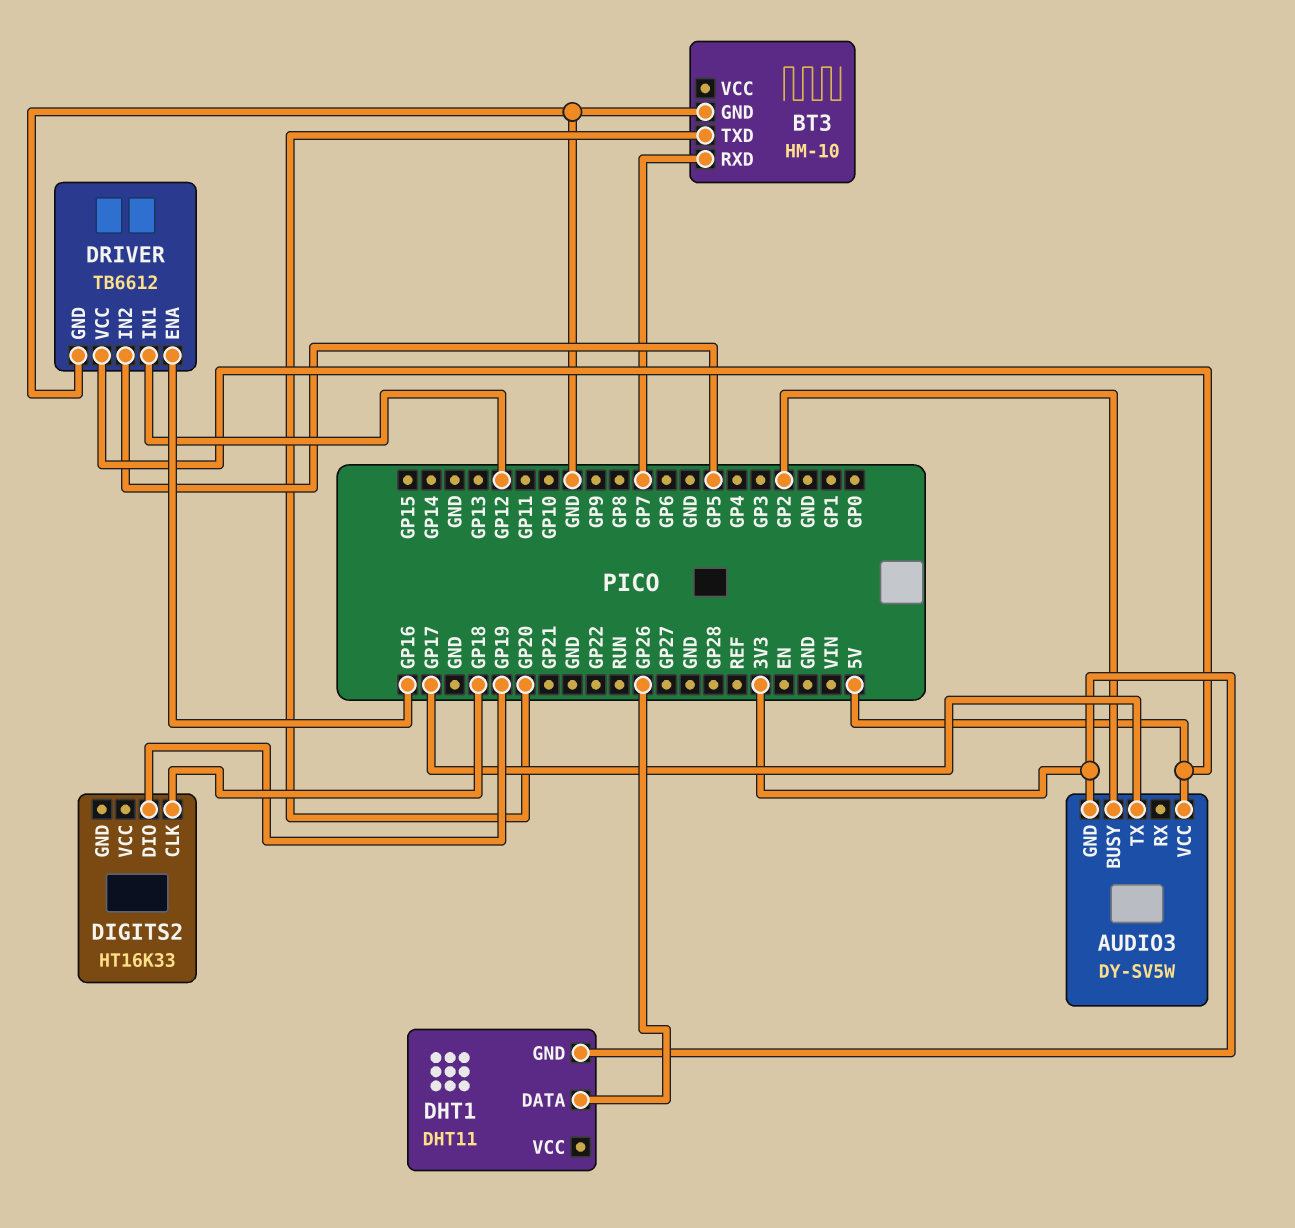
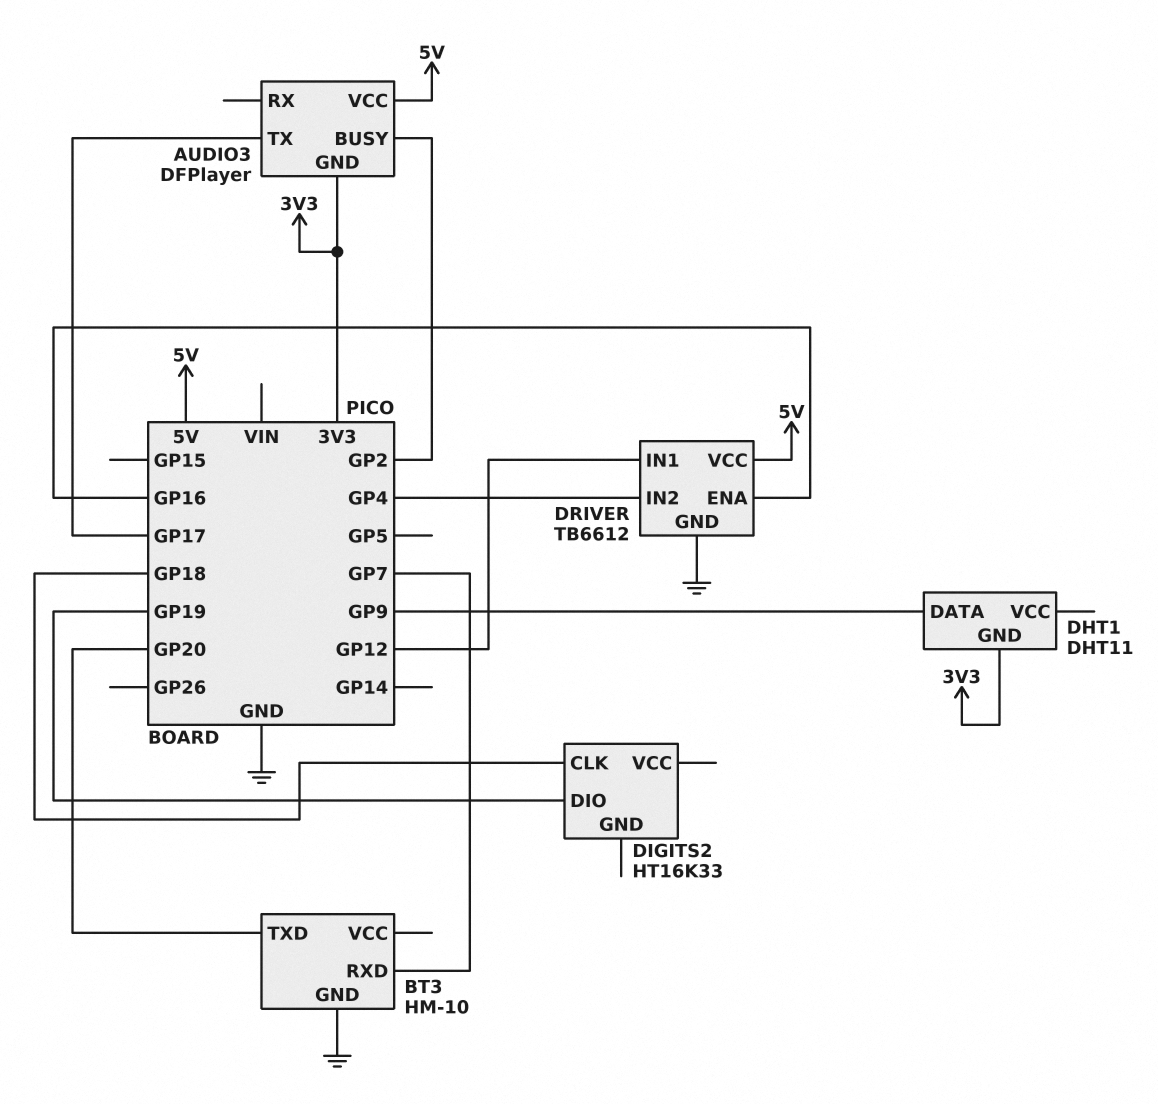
AUDIO3: DY-SV5W -> DFPlayer
DHT1 pin DATA: GP26 -> GP9
DRIVER pin IN2: GP5 -> GP4

